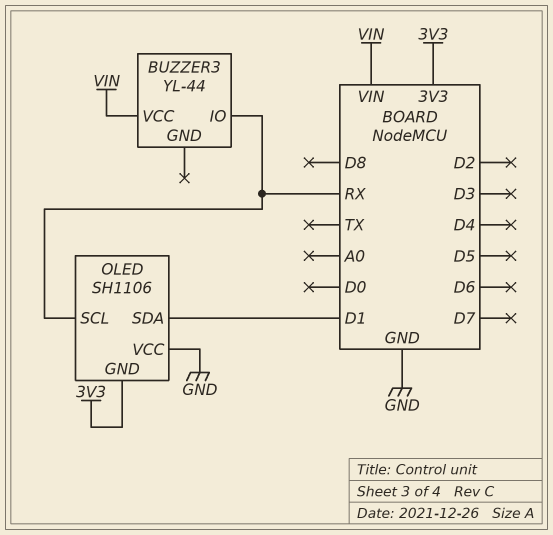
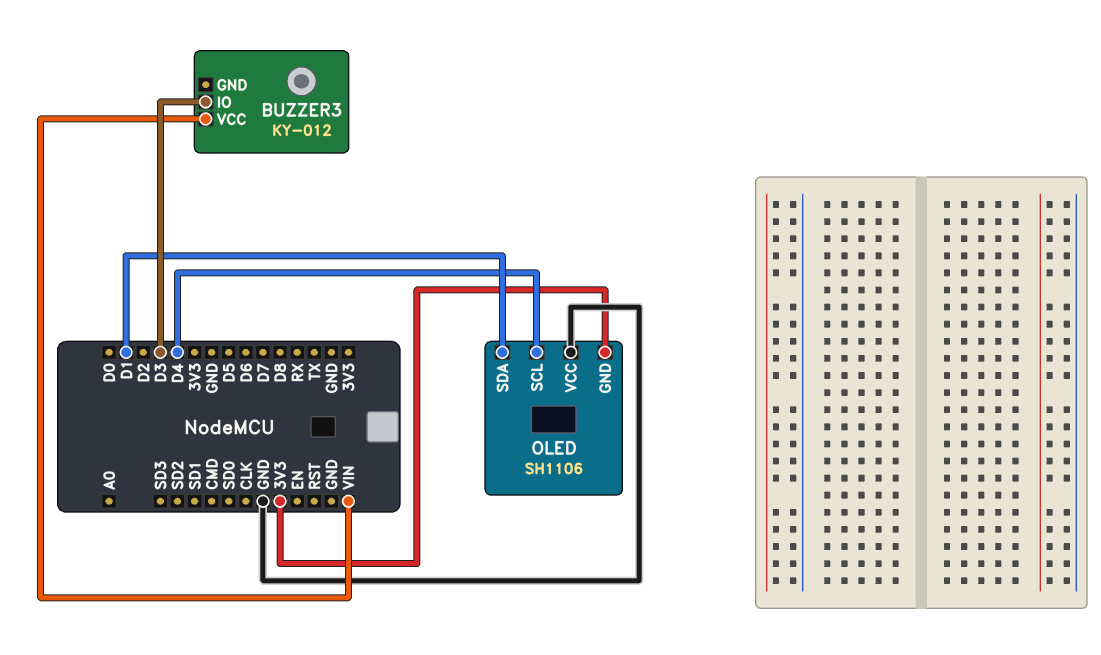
BUZZER3: YL-44 -> KY-012
BUZZER3 pin IO: RX -> D3
OLED pin SCL: RX -> D4

